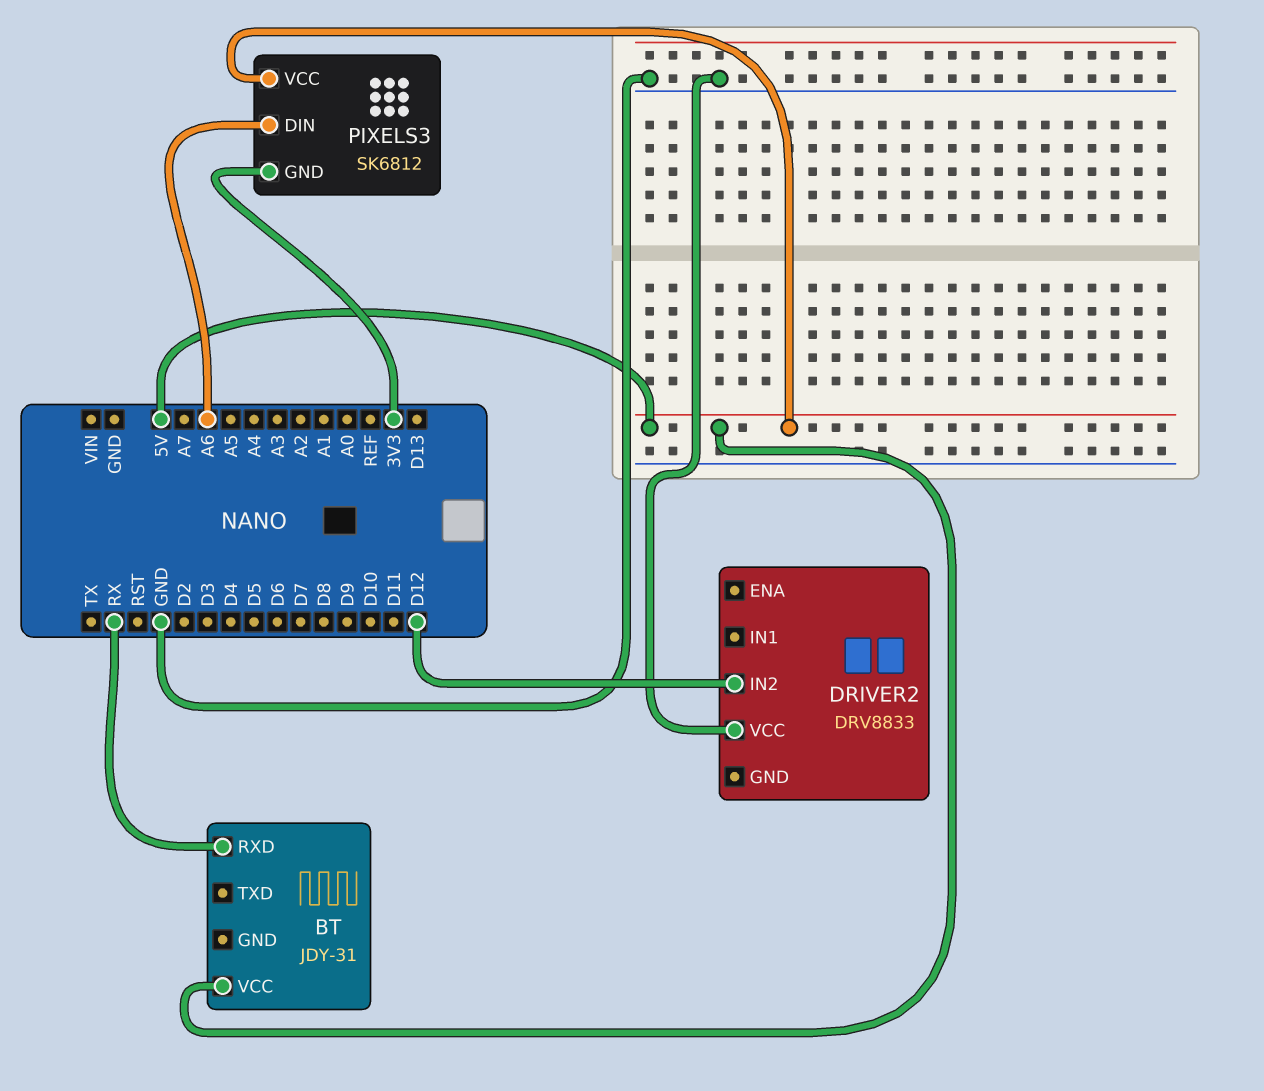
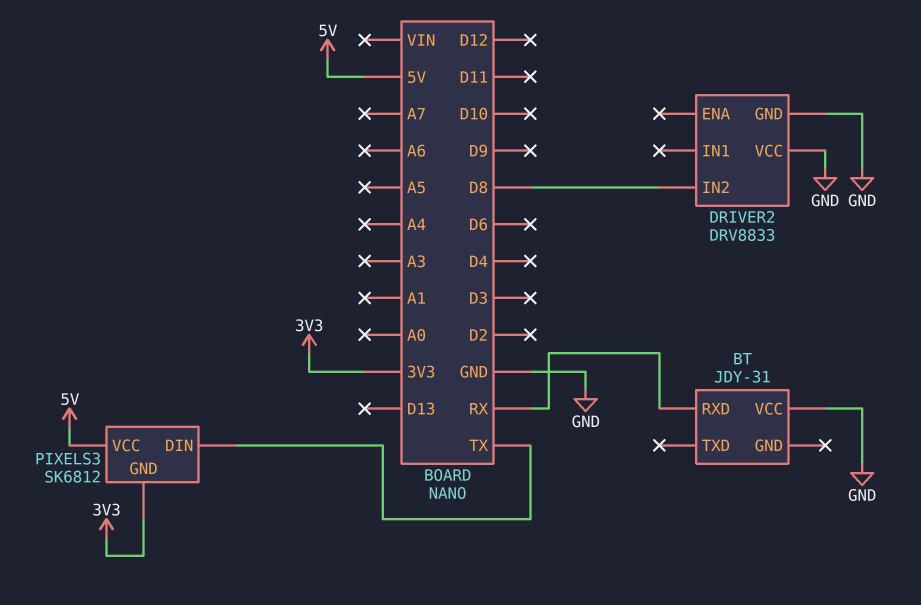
BT pin VCC: 5V -> GND
DRIVER2 pin GND: none -> GND
DRIVER2 pin IN2: D12 -> D8
PIXELS3 pin DIN: A6 -> TX

